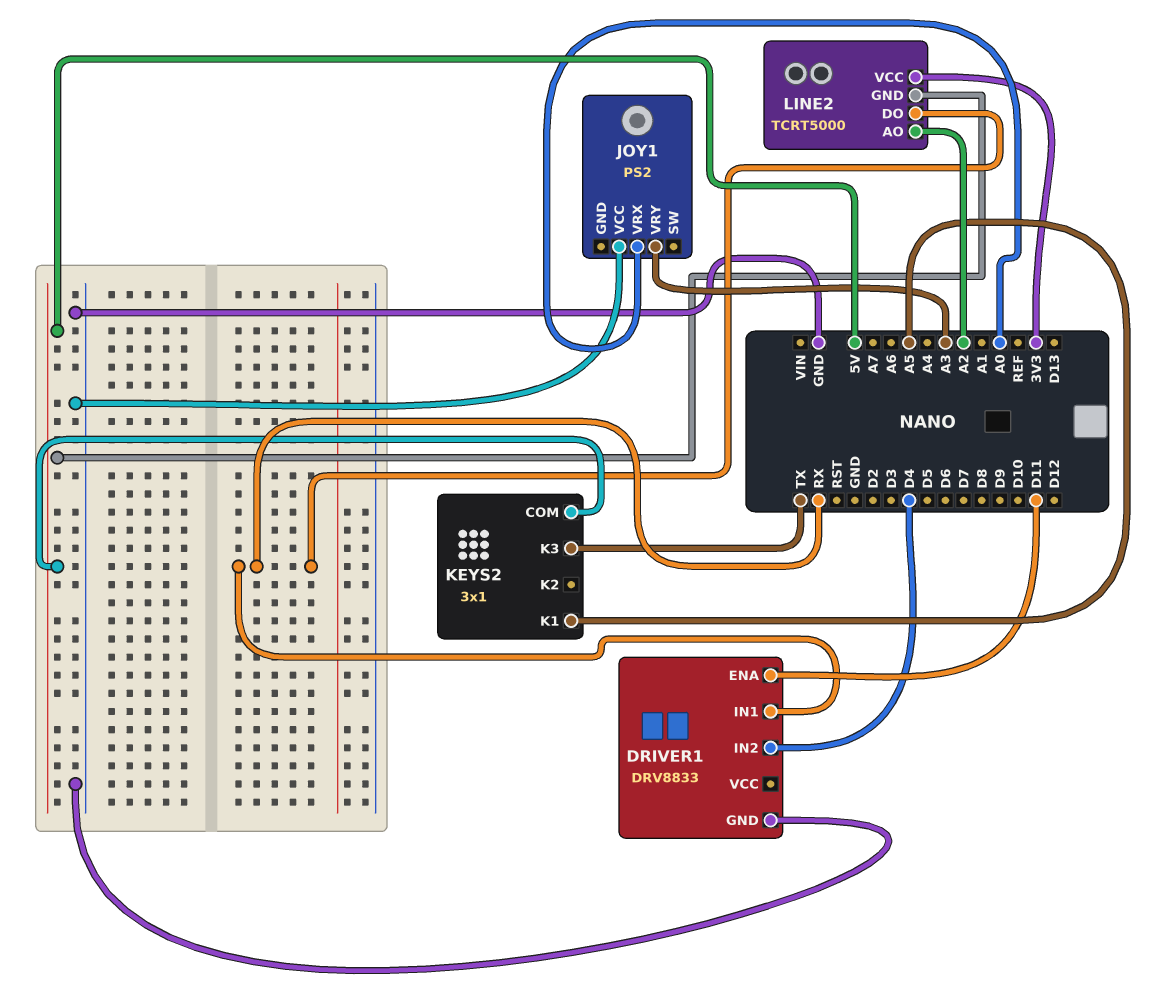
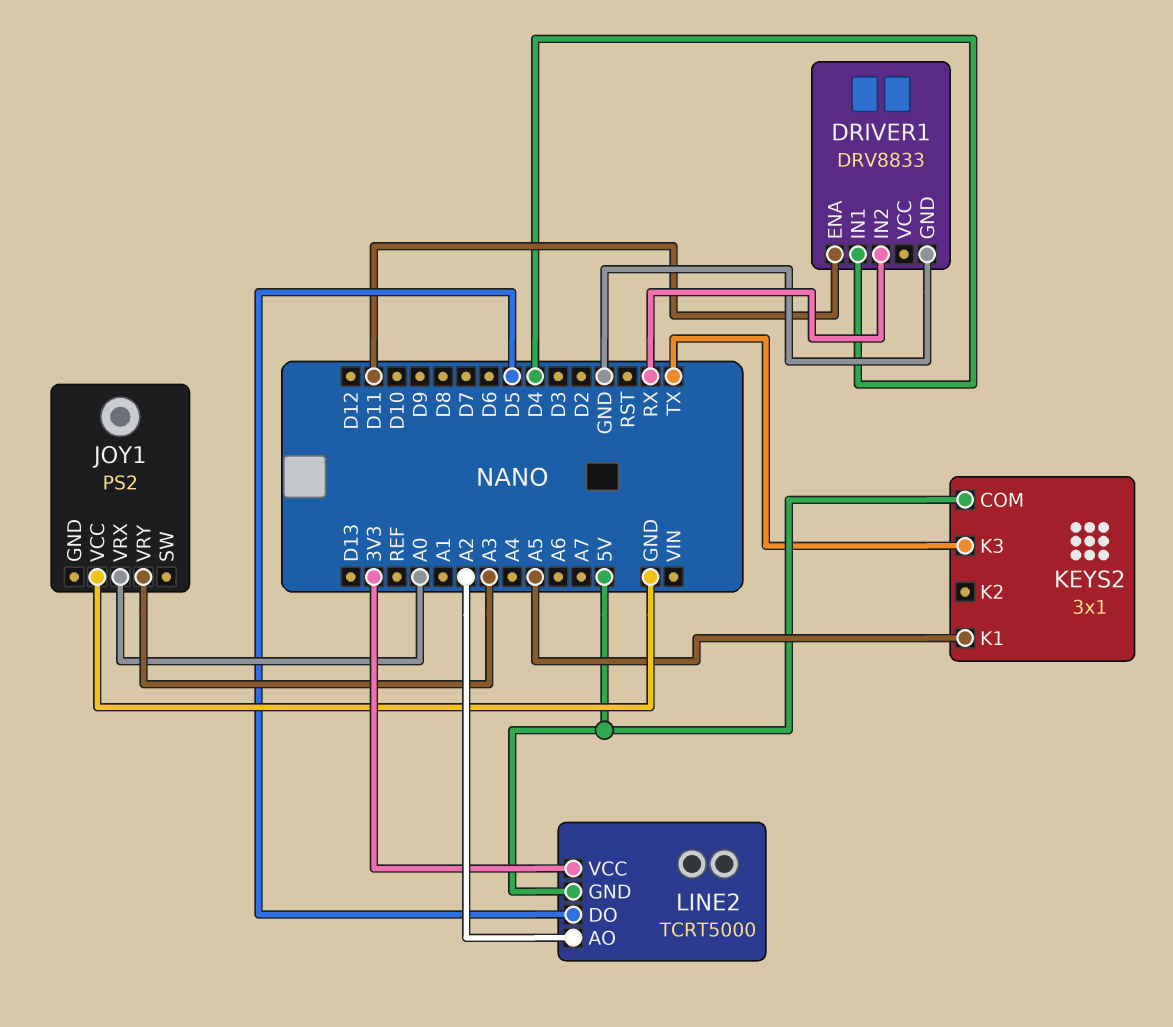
DRIVER1 pin IN1: RX -> D4
DRIVER1 pin IN2: D4 -> RX
LINE2 pin DO: RX -> D5

